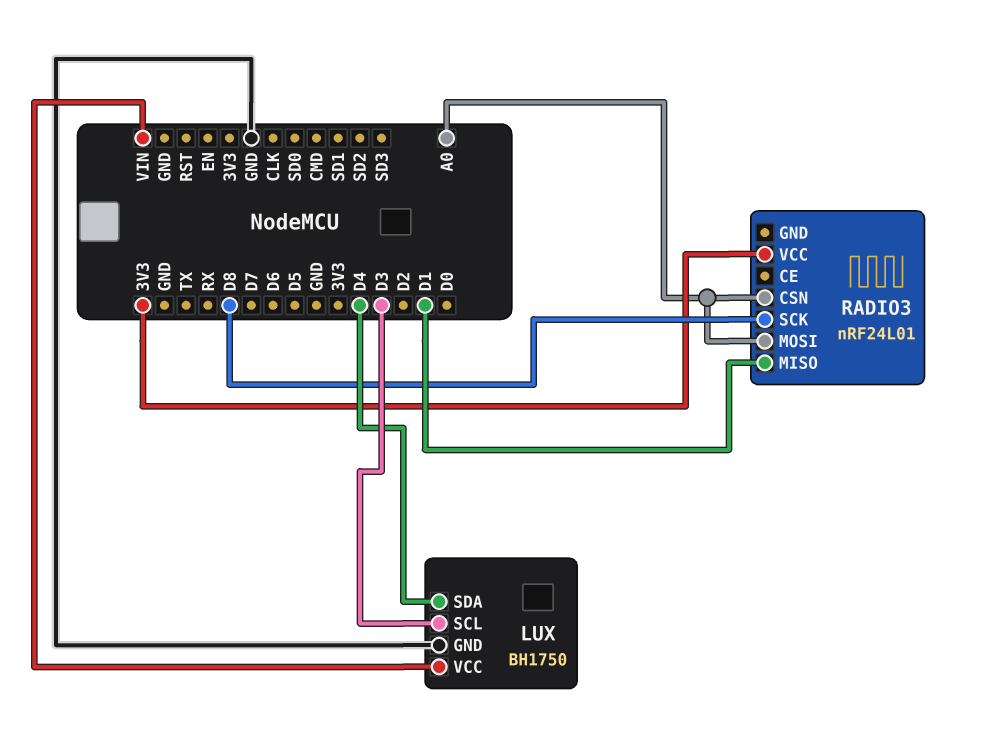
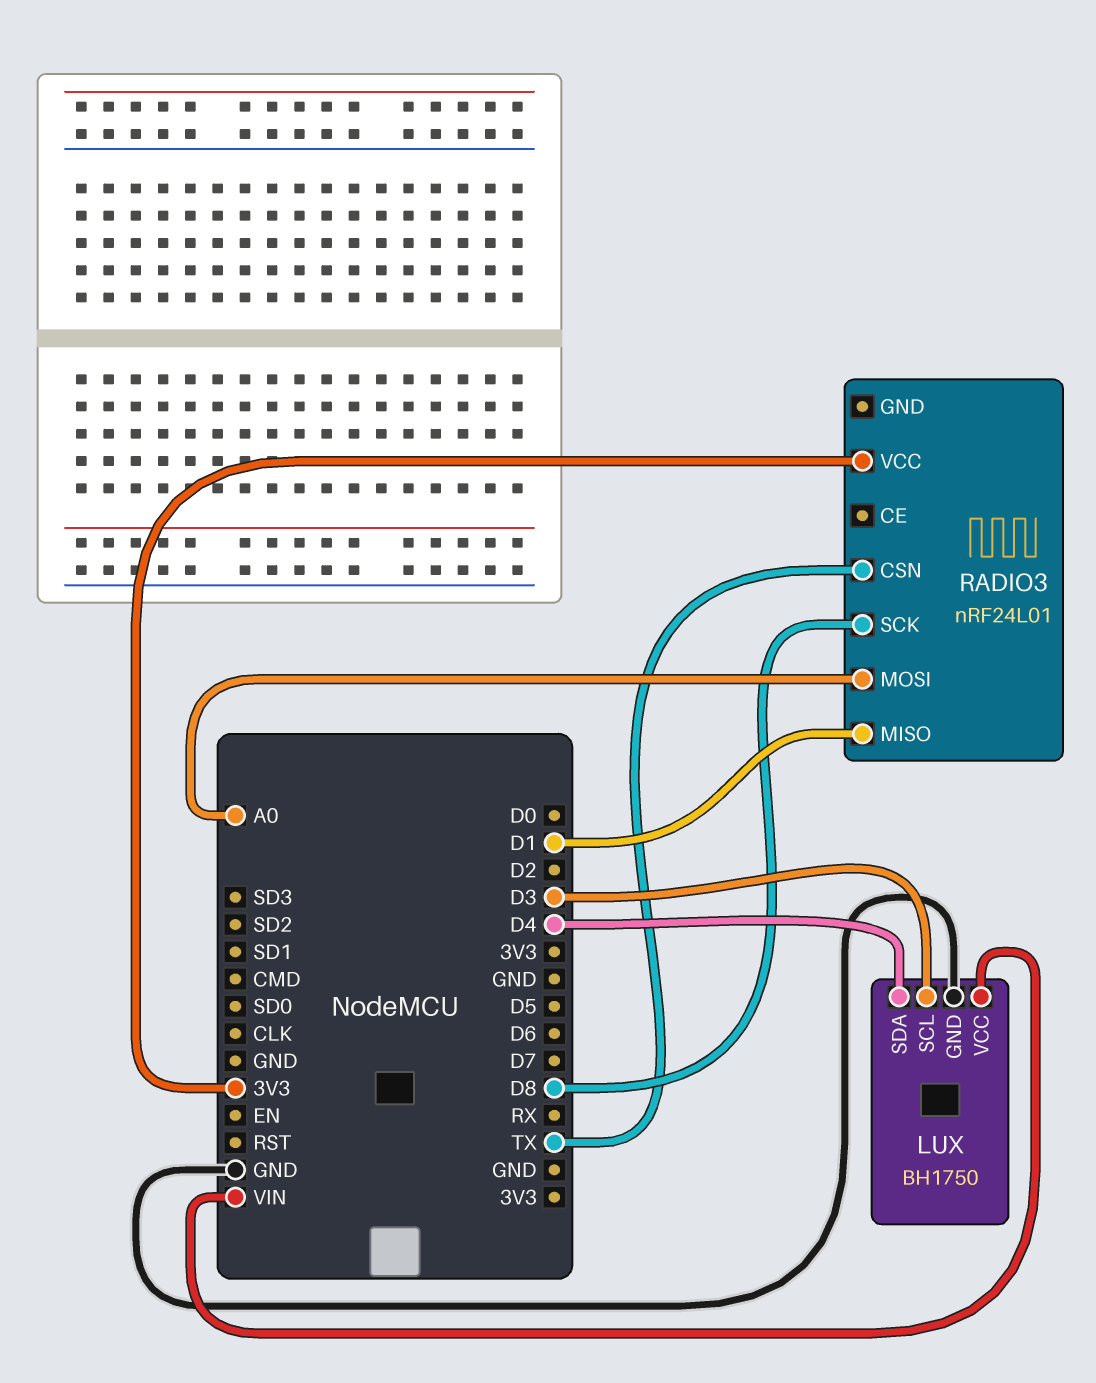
RADIO3 pin CSN: A0 -> TX

